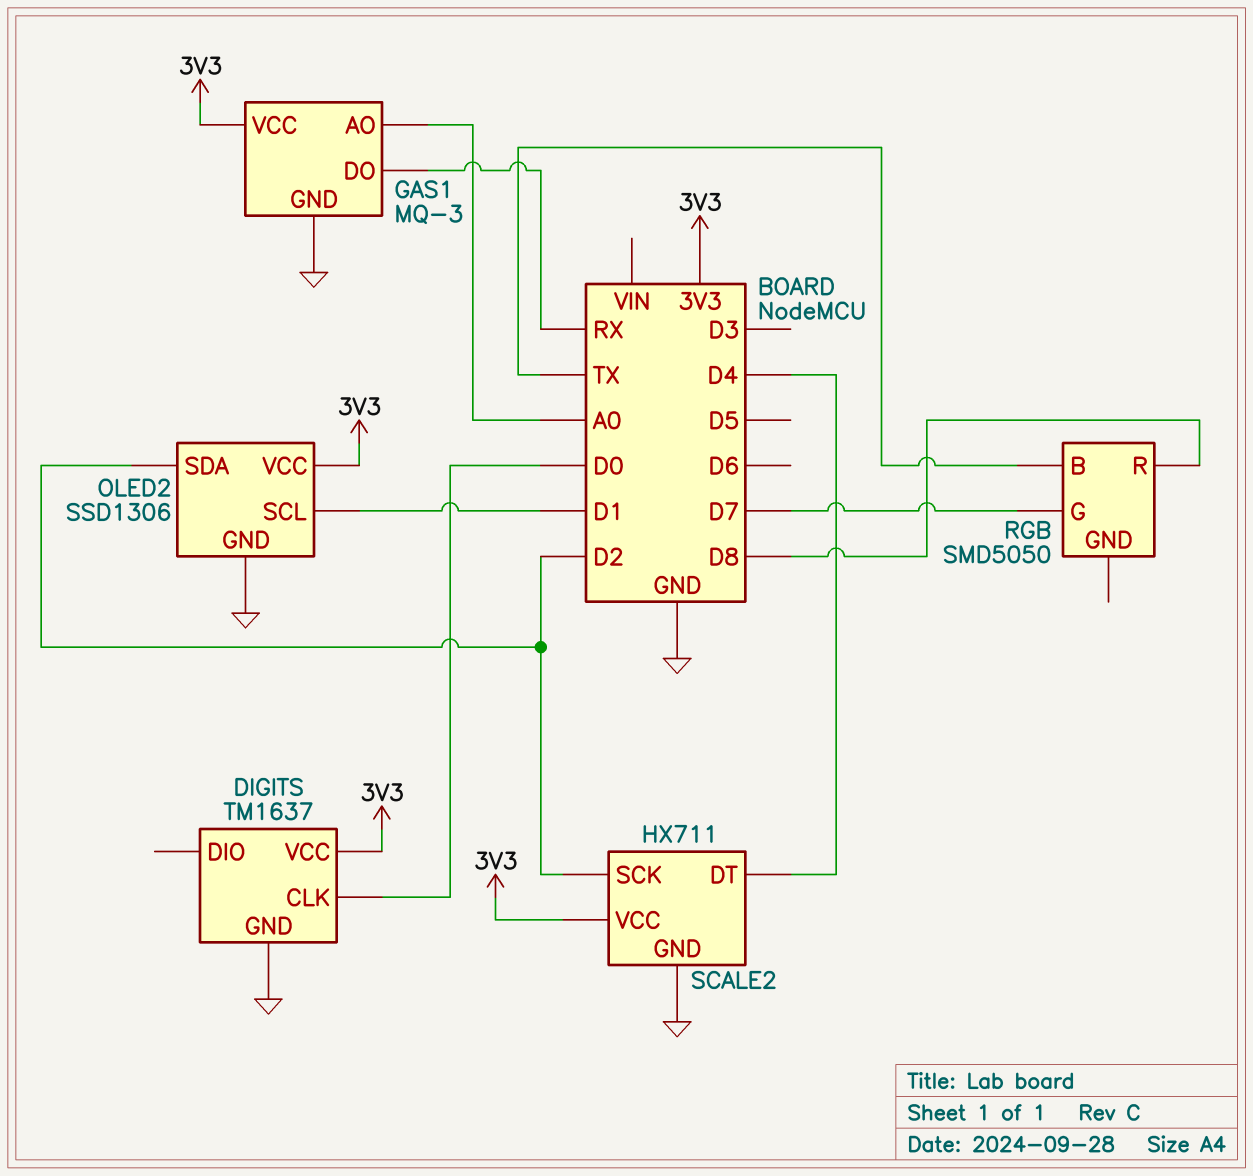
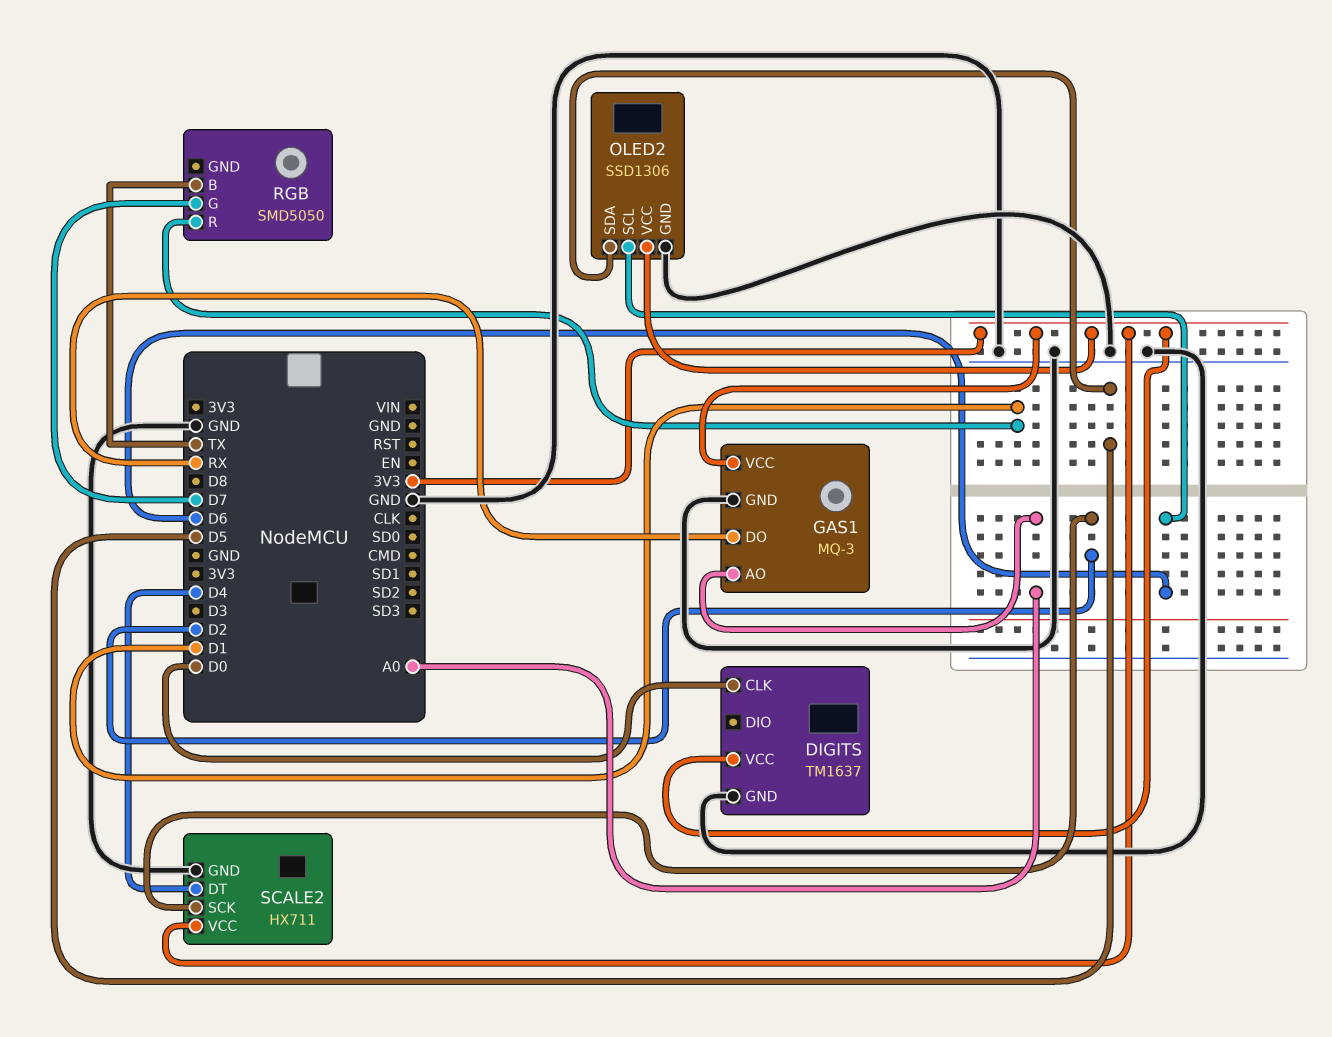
OLED2 pin SCL: D1 -> D6
OLED2 pin SDA: D2 -> D5
RGB pin R: D8 -> D1

